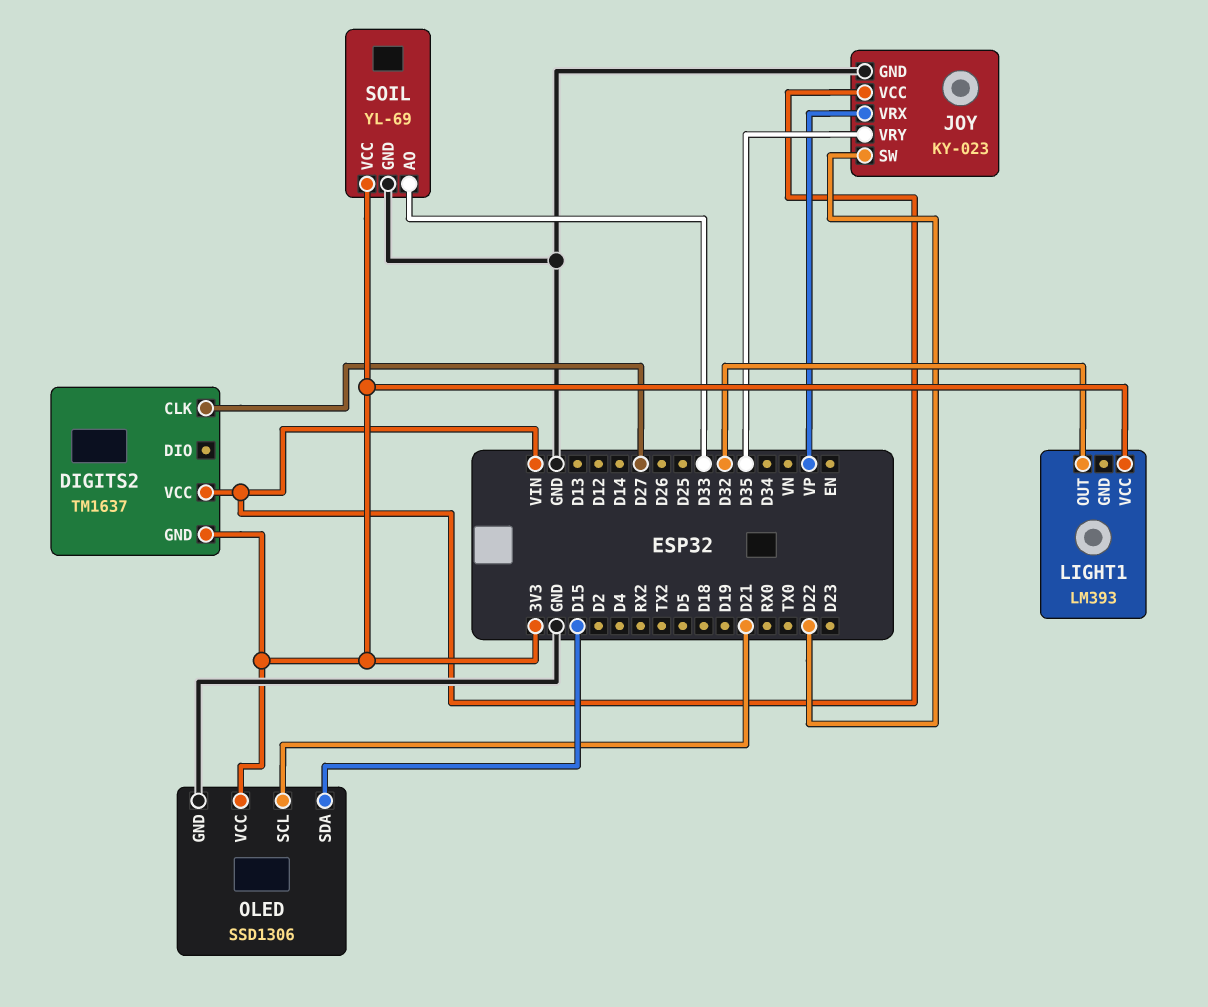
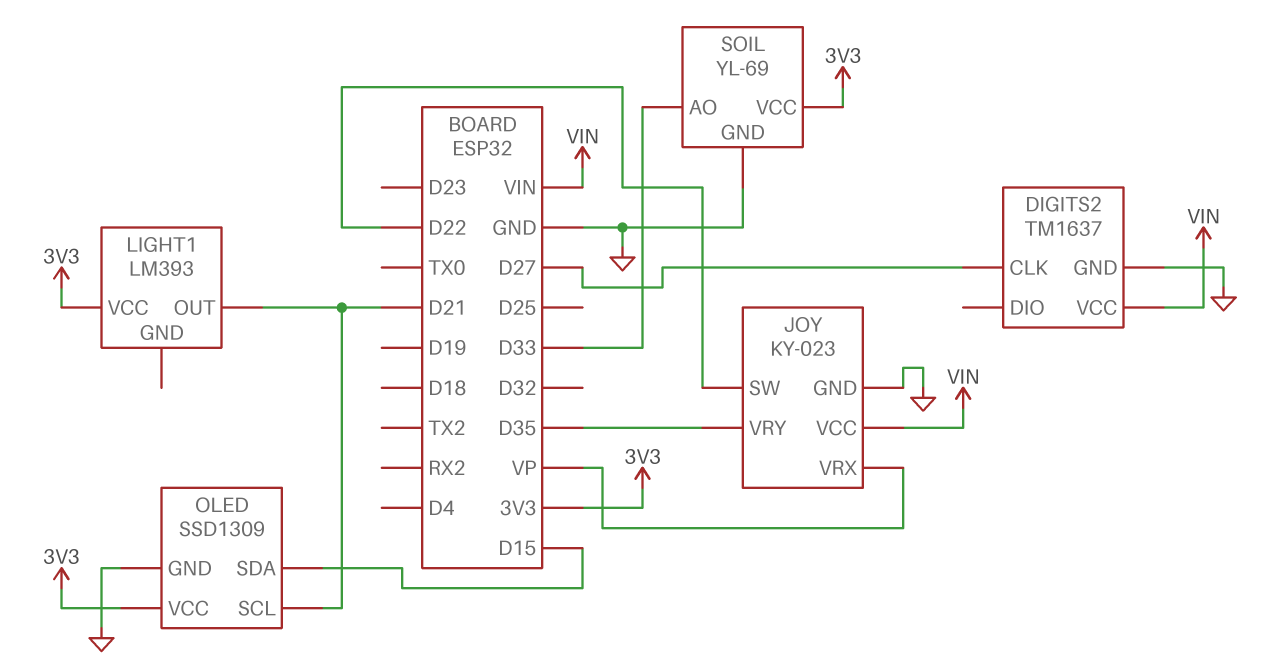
DIGITS2 pin GND: 3V3 -> GND
LIGHT1 pin OUT: D32 -> D21
OLED: SSD1306 -> SSD1309

